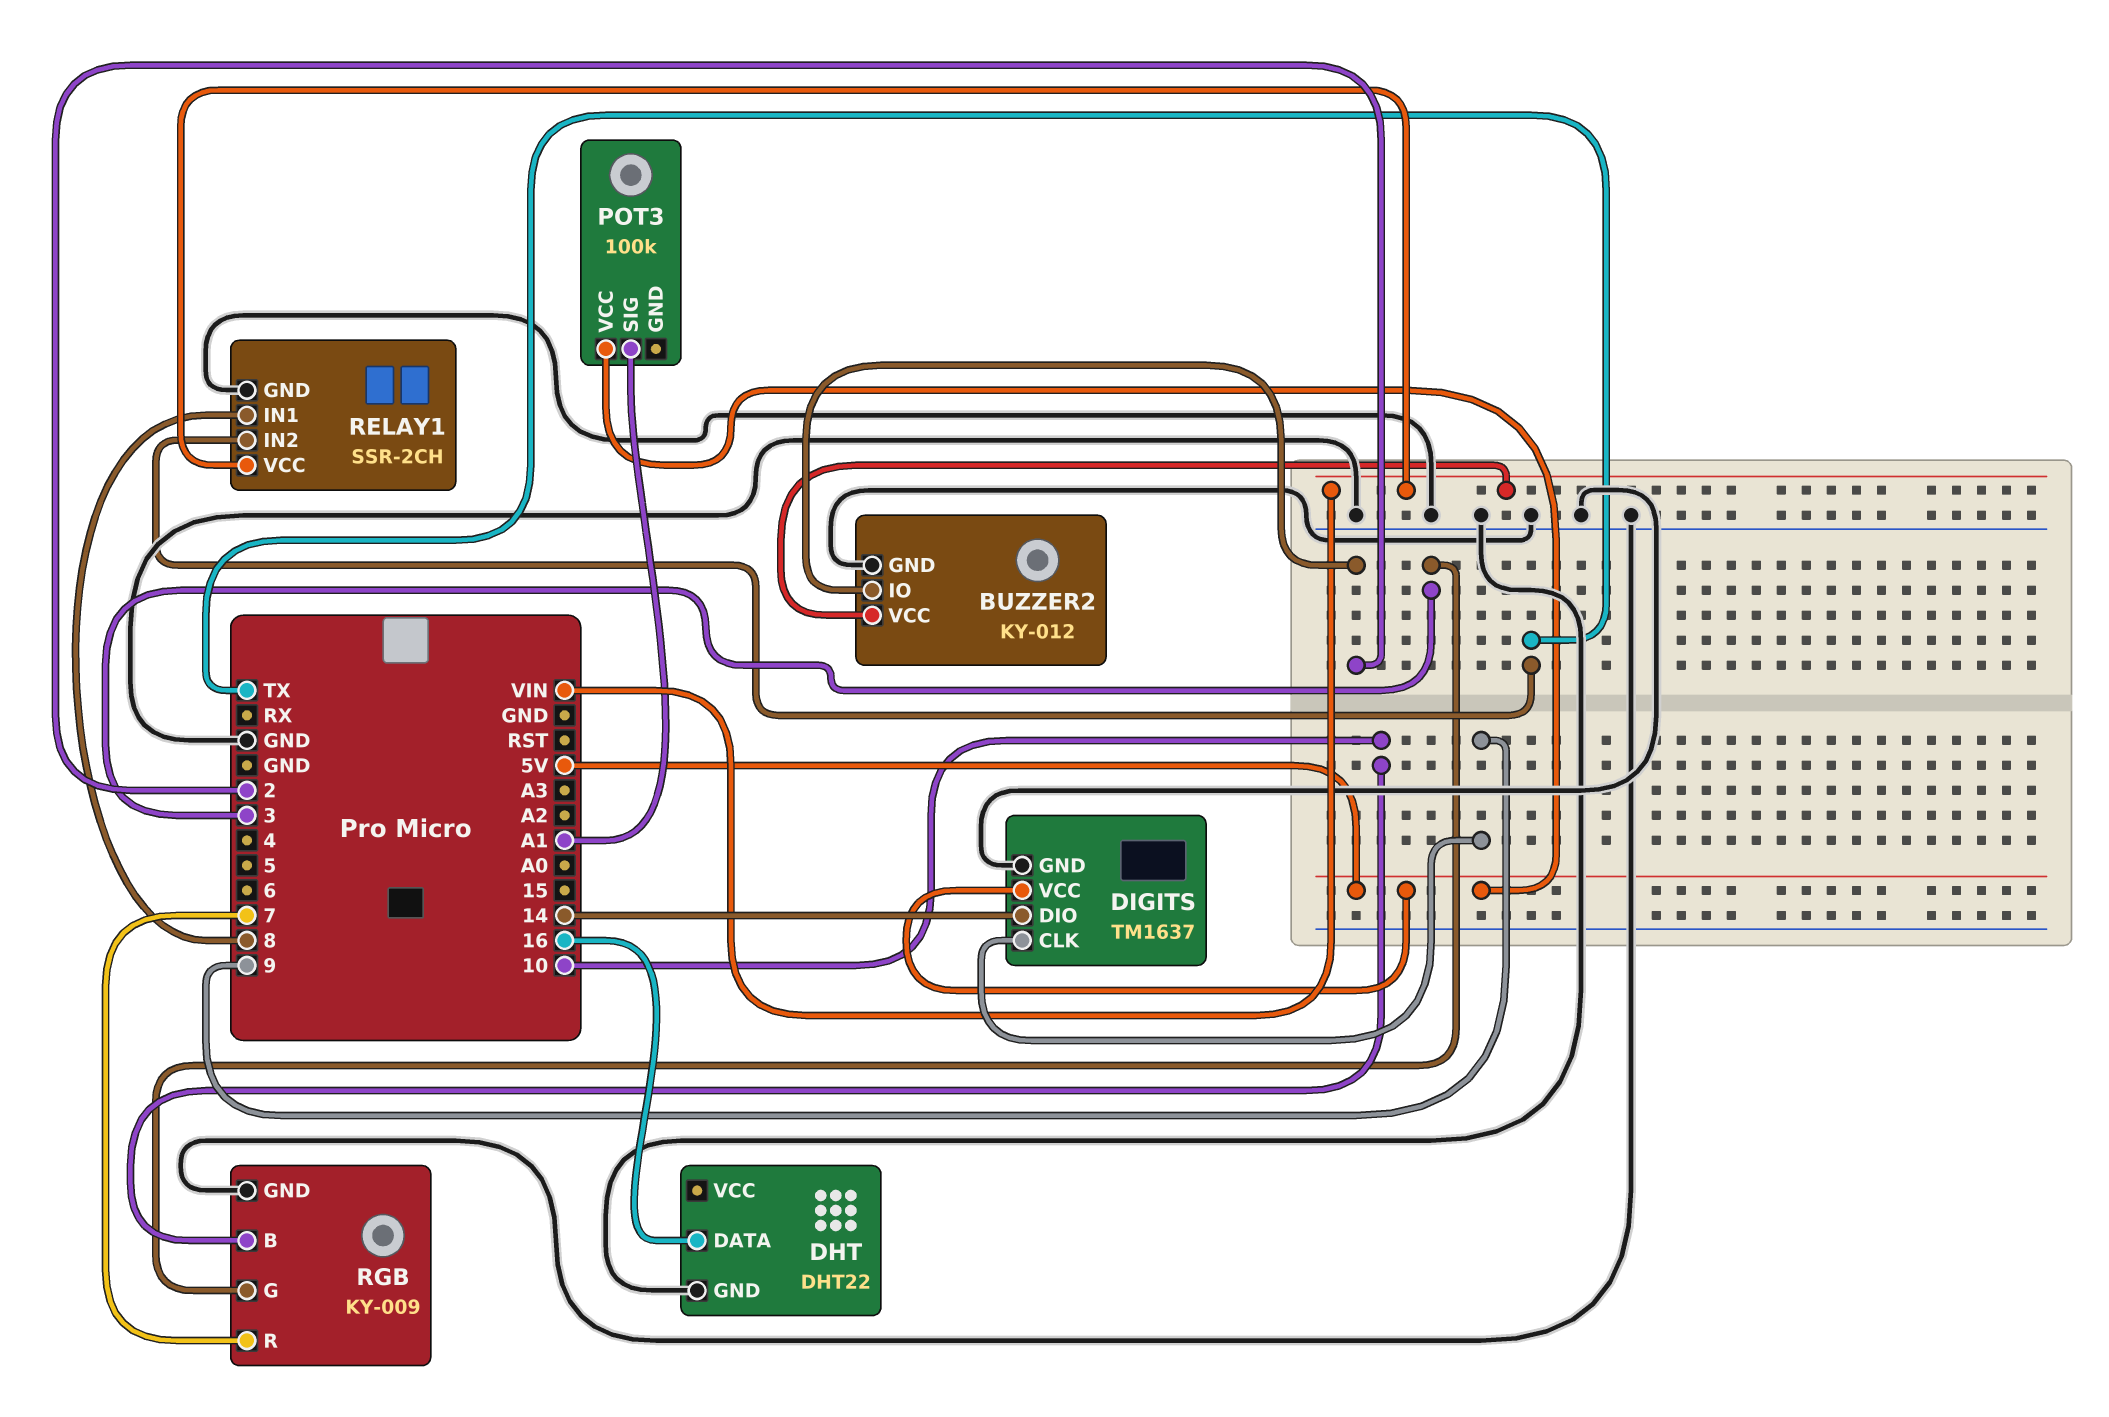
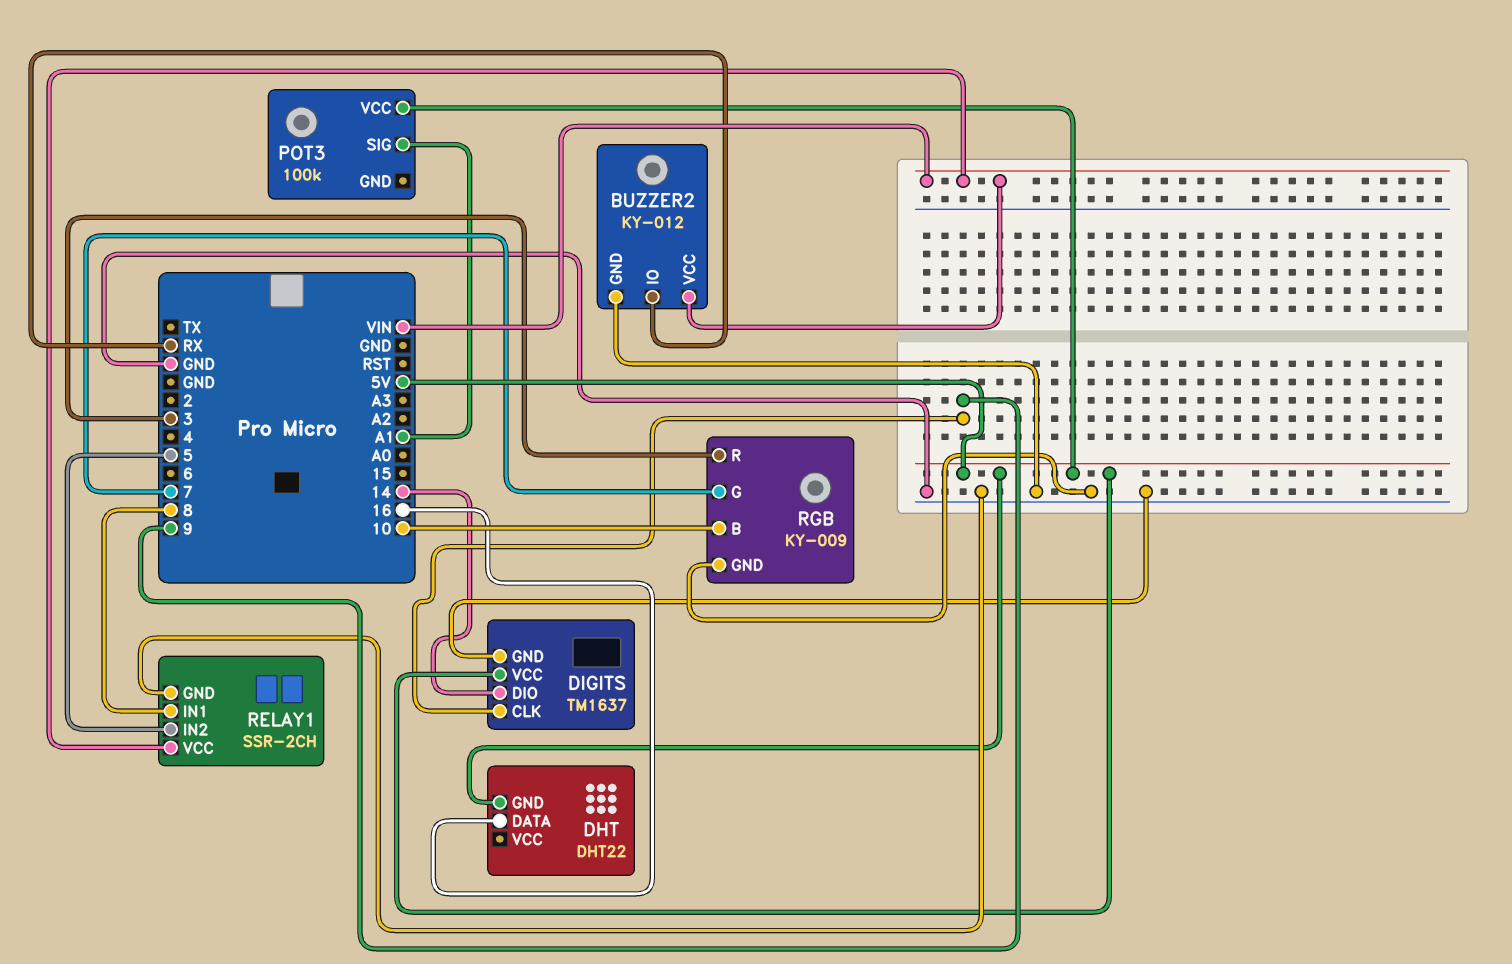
BUZZER2 pin IO: 2 -> RX
DHT pin GND: GND -> 5V
RELAY1 pin IN2: TX -> 5
RGB pin G: 3 -> 7
RGB pin R: 7 -> 3

